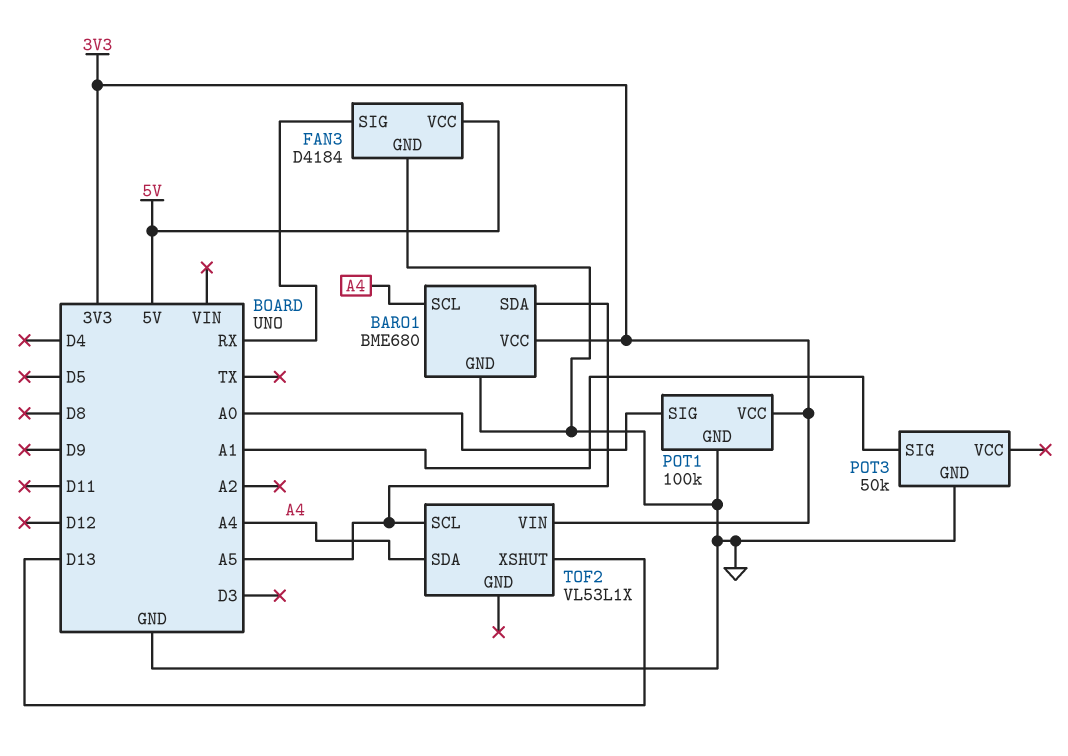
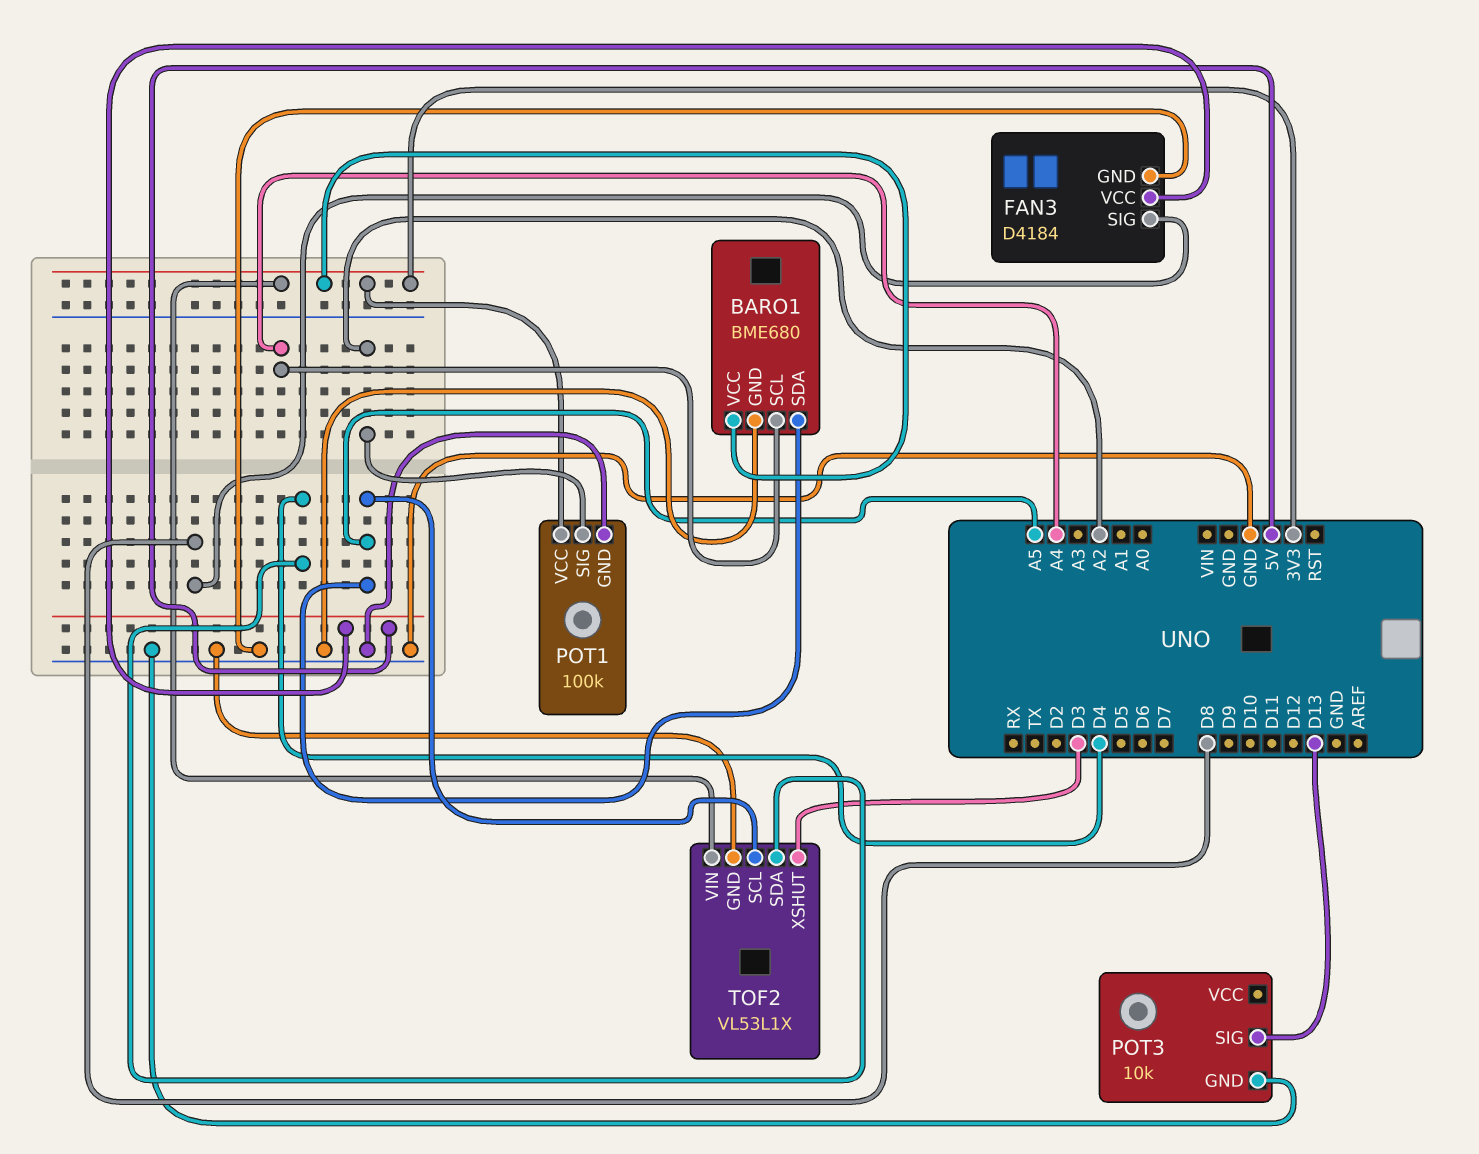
FAN3 pin SIG: RX -> D8
POT1 pin SIG: A0 -> A2
POT3: 50k -> 10k
POT3 pin SIG: A1 -> D13
TOF2 pin GND: none -> GND
TOF2 pin SDA: A4 -> D4
TOF2 pin XSHUT: D13 -> D3

